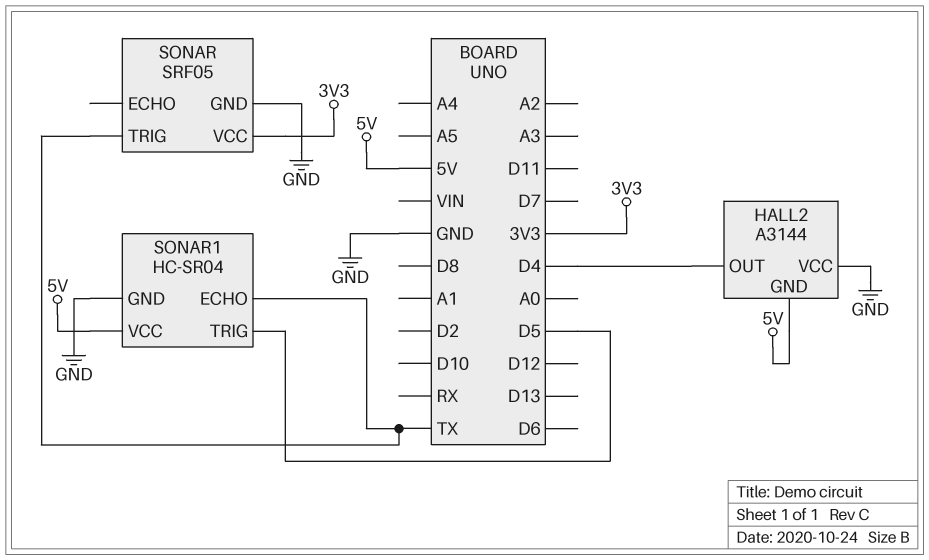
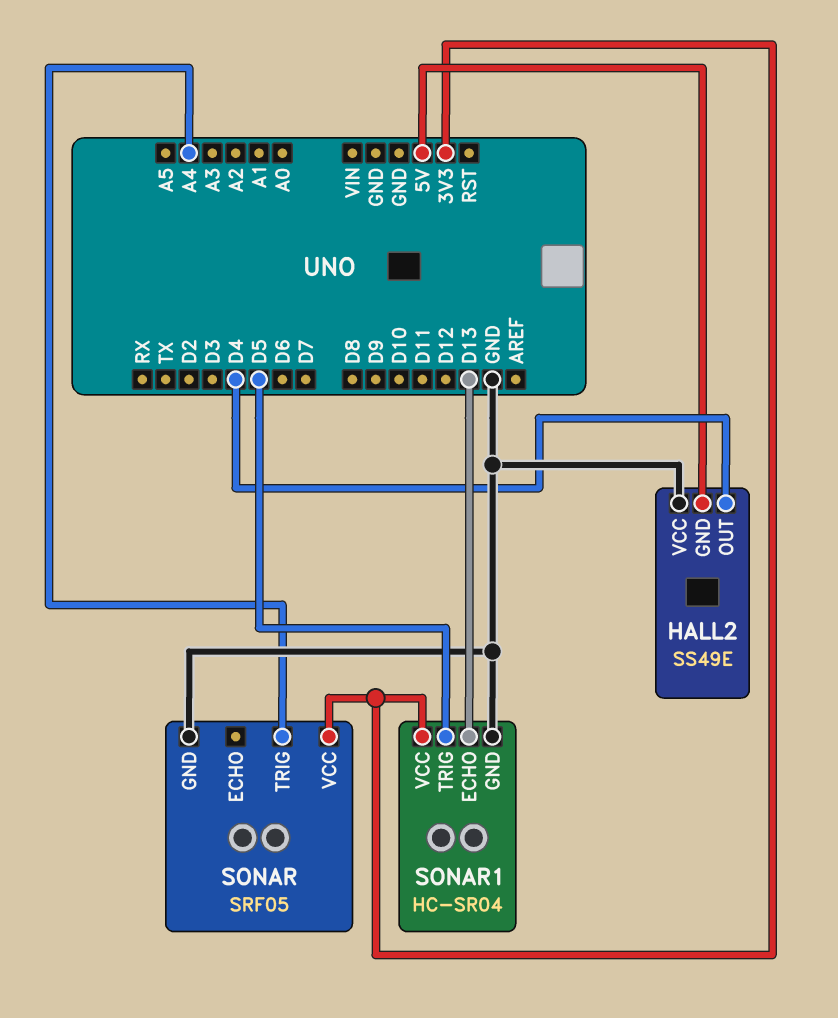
HALL2: A3144 -> SS49E
SONAR pin TRIG: TX -> A4
SONAR1 pin ECHO: TX -> D13
SONAR1 pin VCC: 5V -> 3V3

